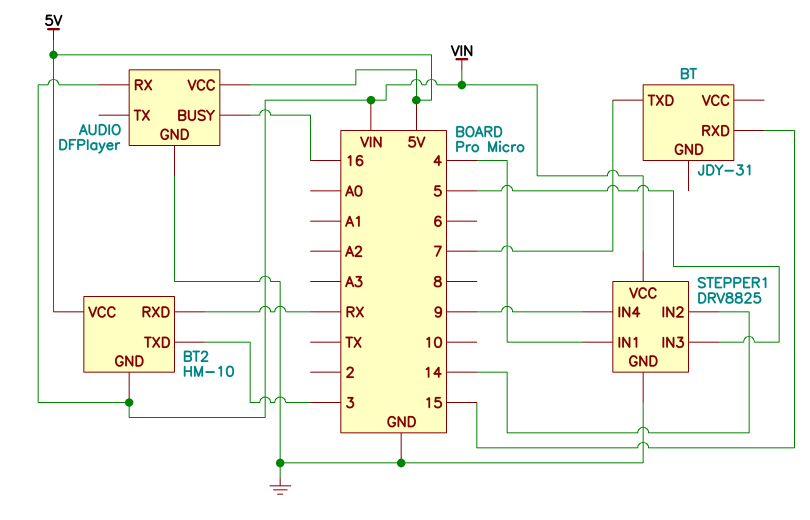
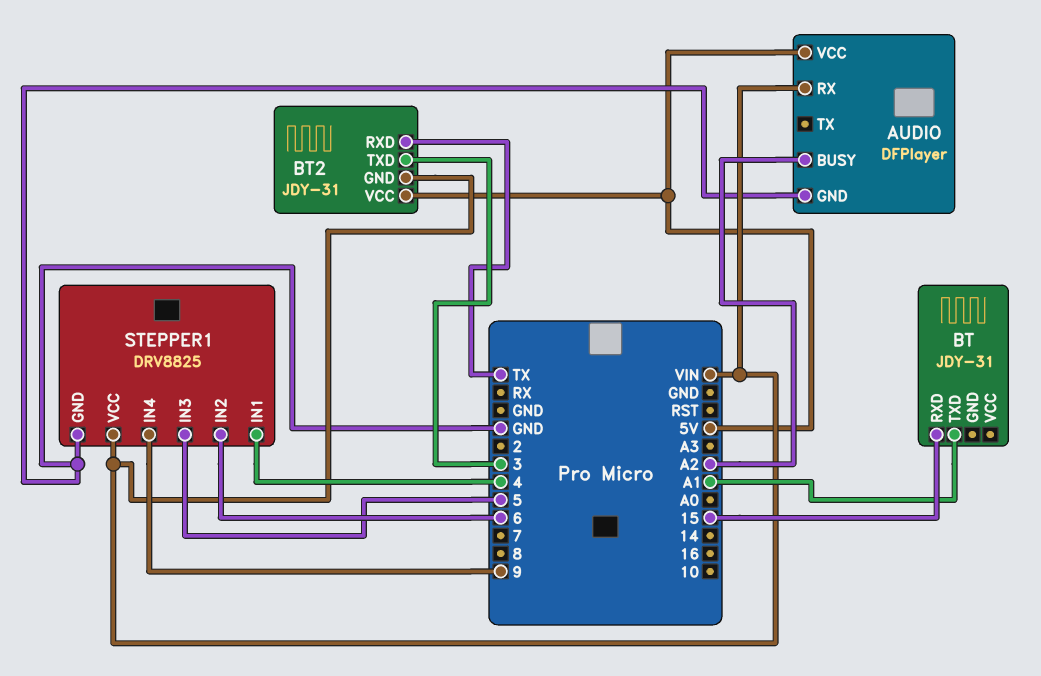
AUDIO pin BUSY: 16 -> A2
BT pin TXD: 7 -> A1
BT2: HM-10 -> JDY-31
BT2 pin RXD: RX -> TX
STEPPER1 pin IN2: 14 -> 6

